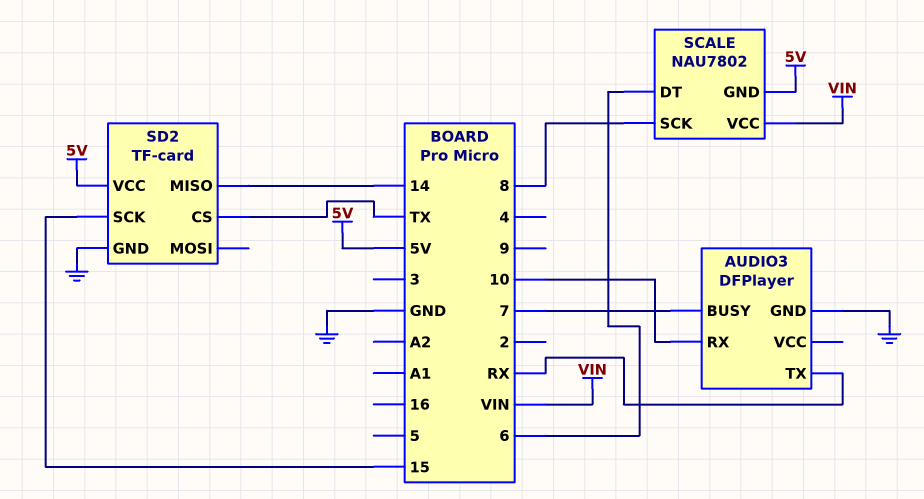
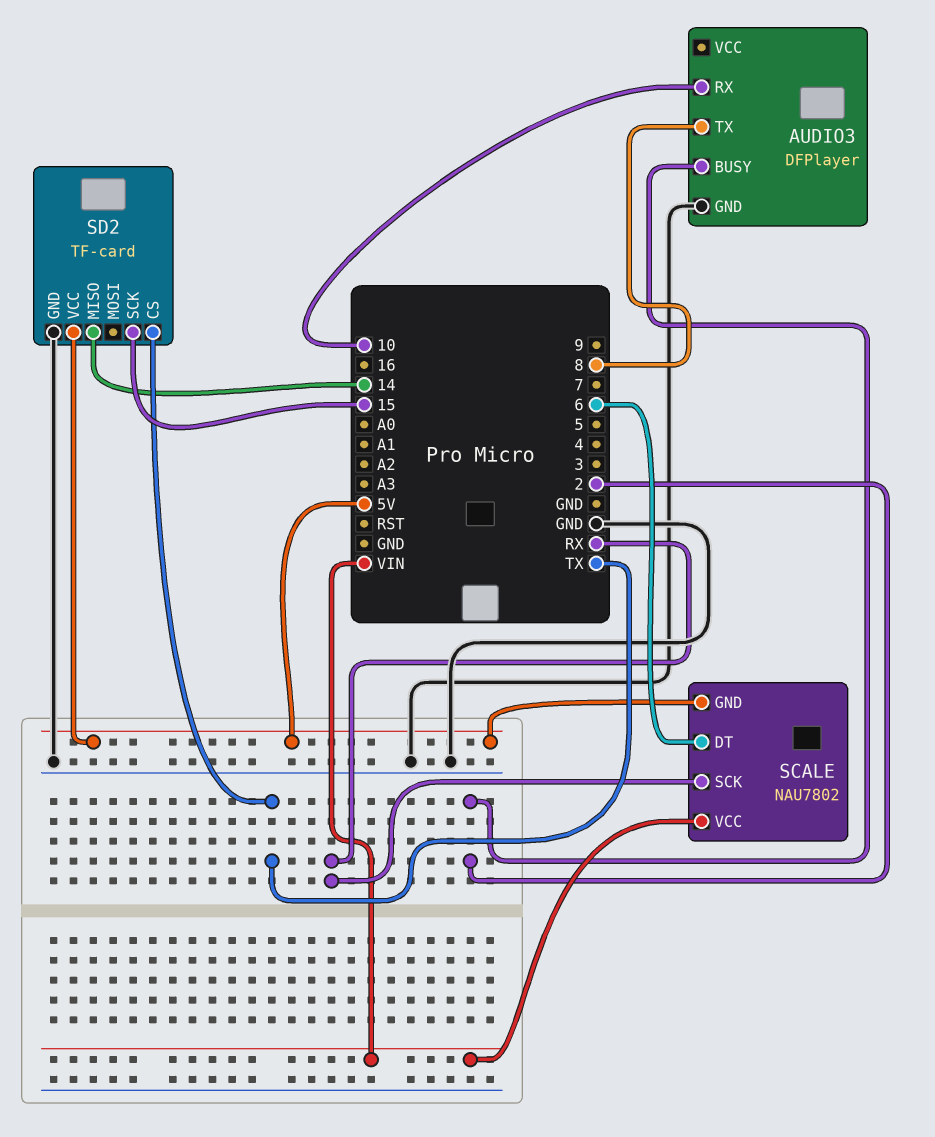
AUDIO3 pin BUSY: 7 -> 2
AUDIO3 pin TX: RX -> 8
SCALE pin SCK: 8 -> RX

